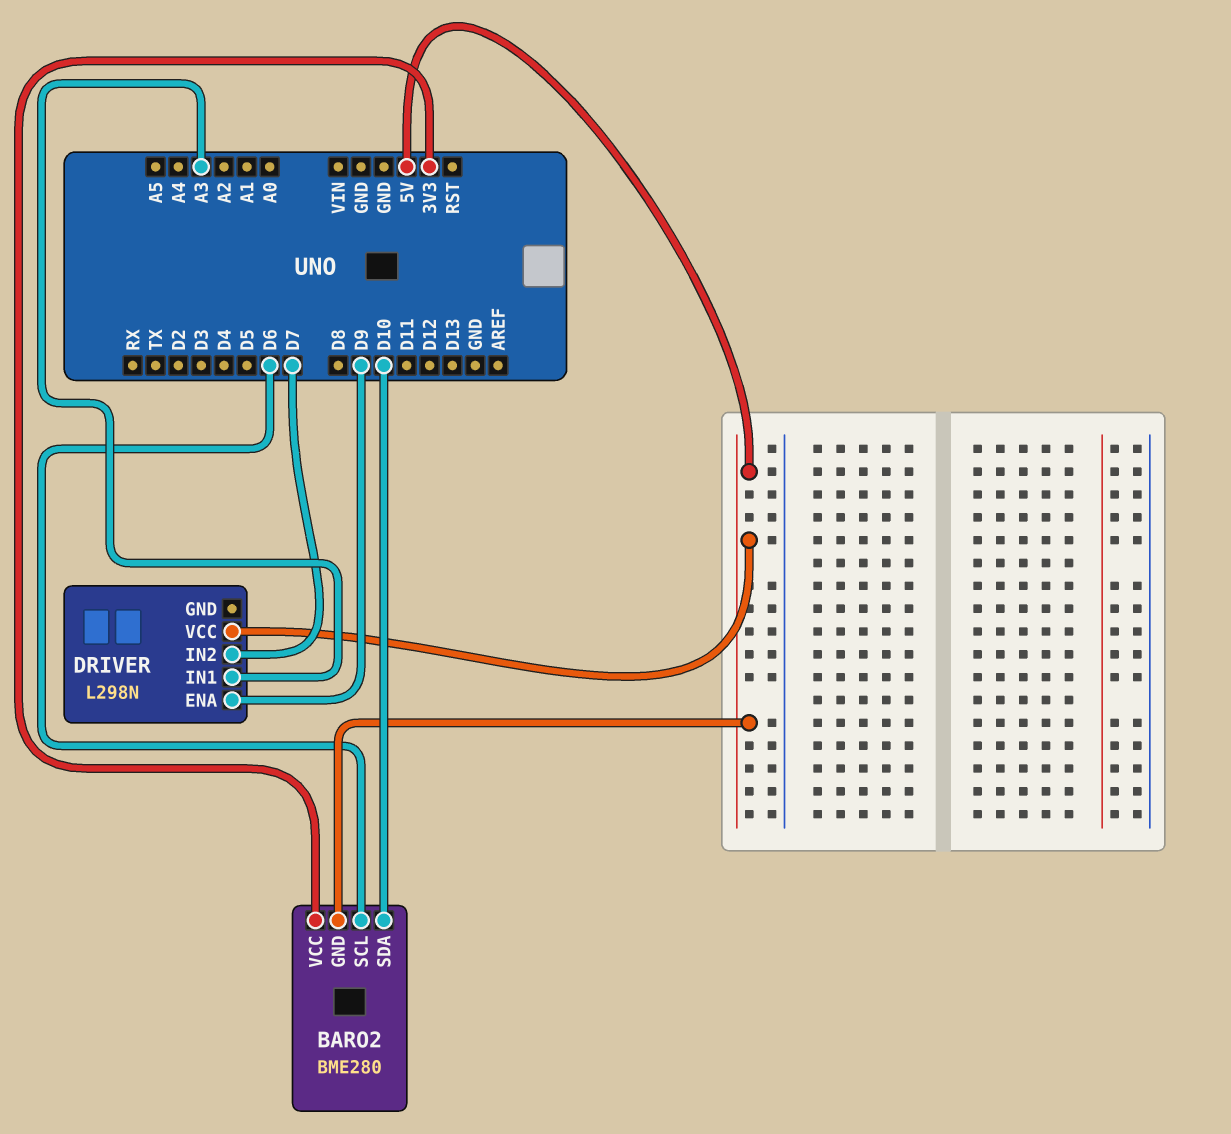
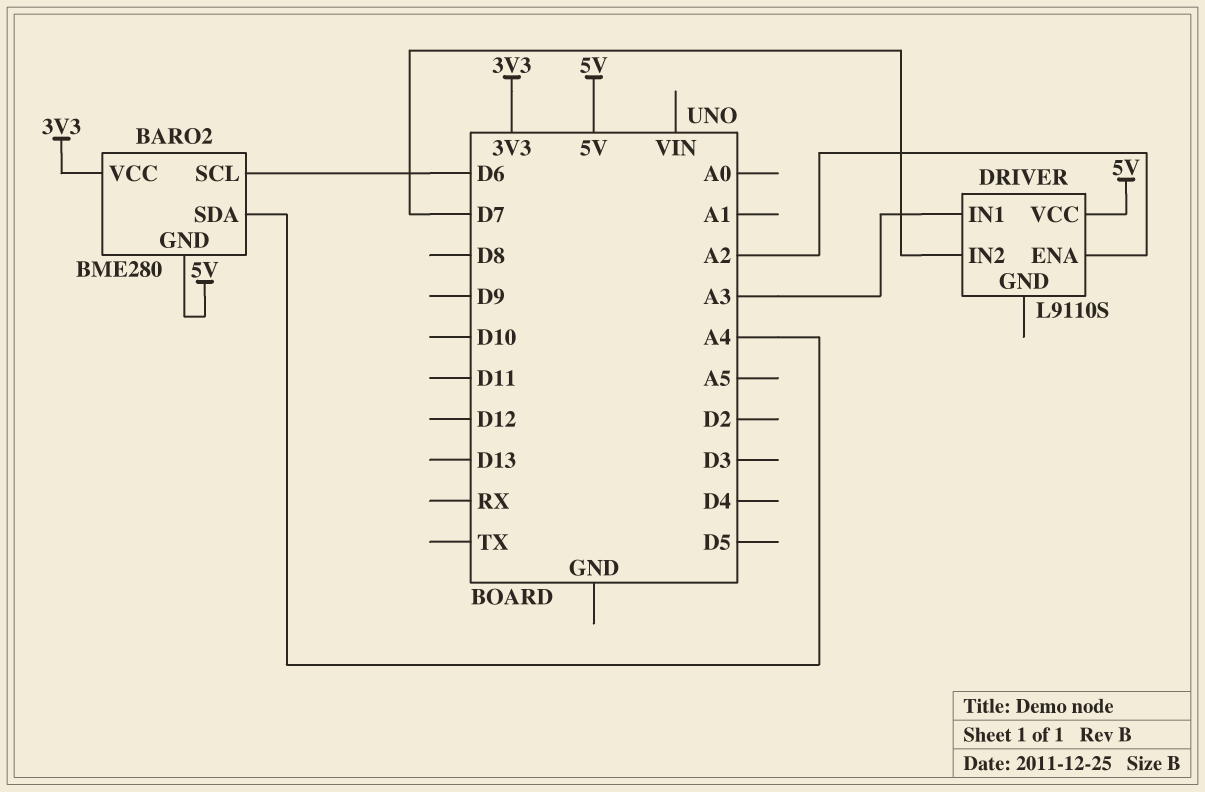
BARO2 pin SDA: D10 -> A4
DRIVER: L298N -> L9110S
DRIVER pin ENA: D9 -> A2

